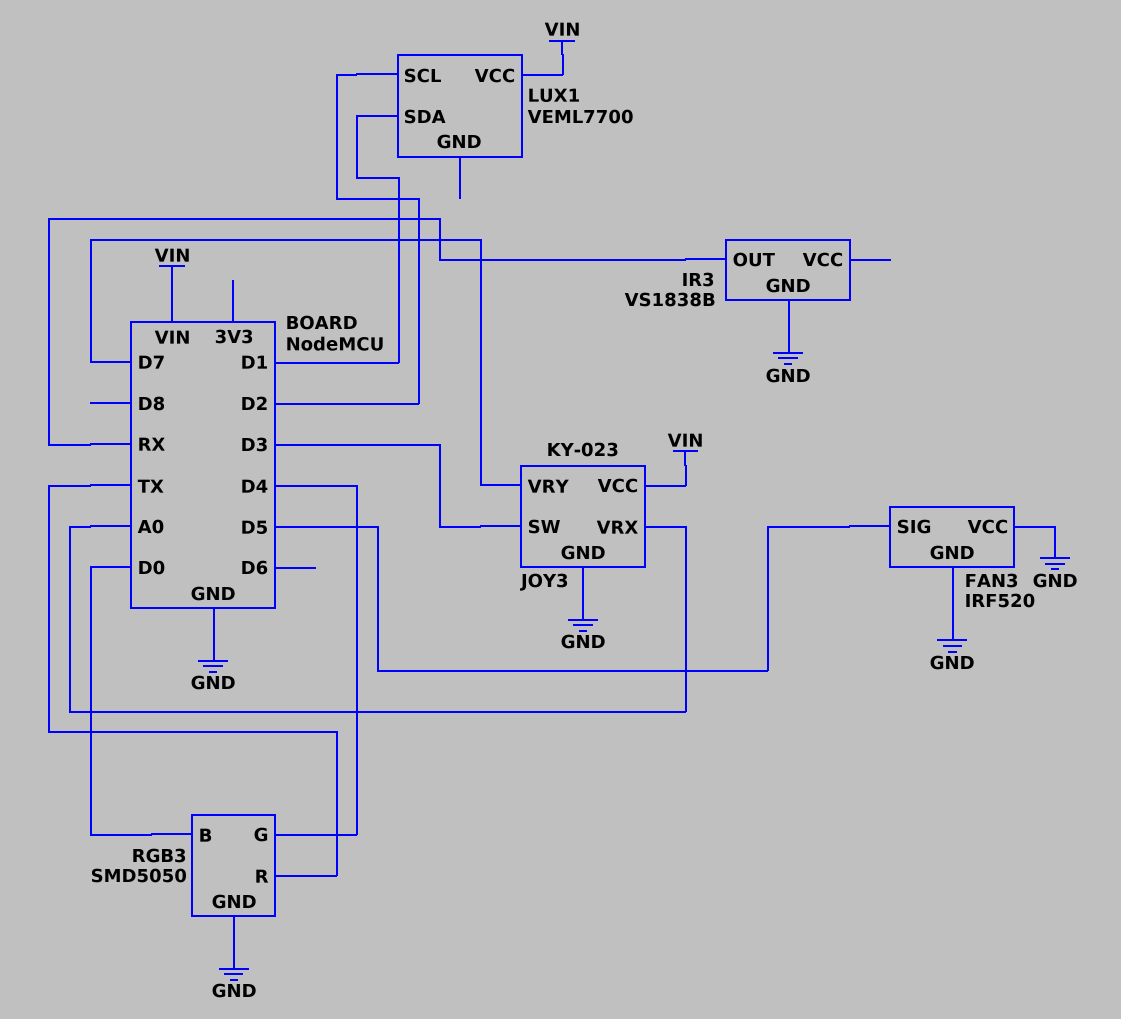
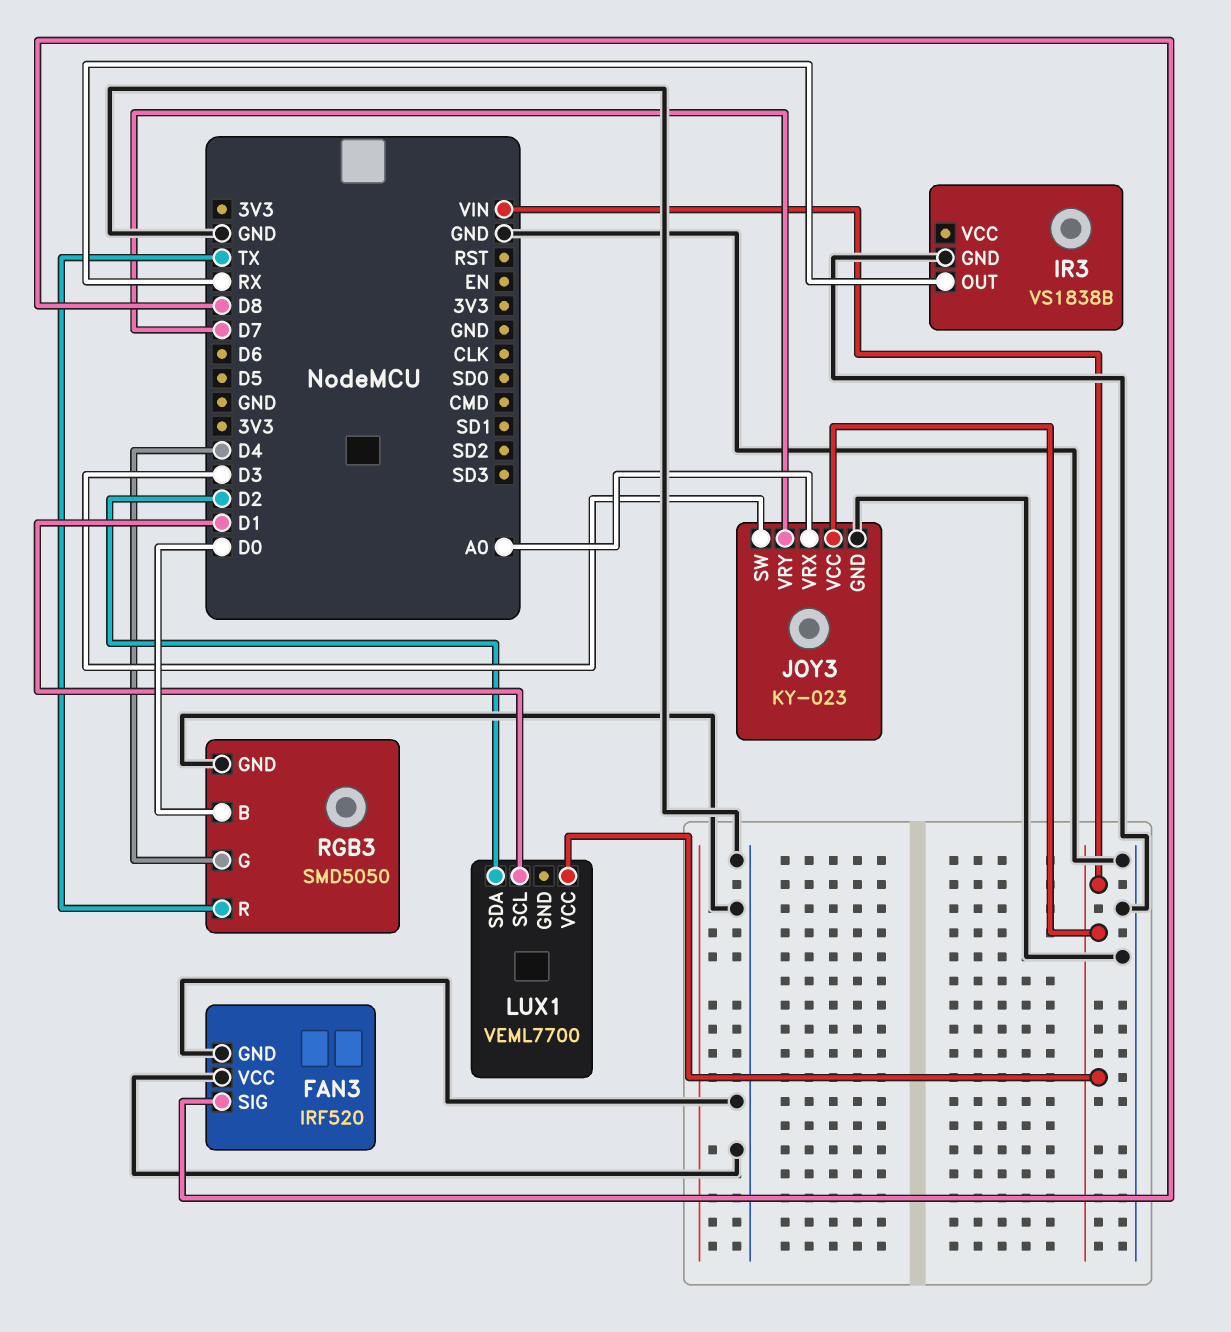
FAN3 pin SIG: D5 -> D8
LUX1 pin SCL: D2 -> D1
LUX1 pin SDA: D1 -> D2

